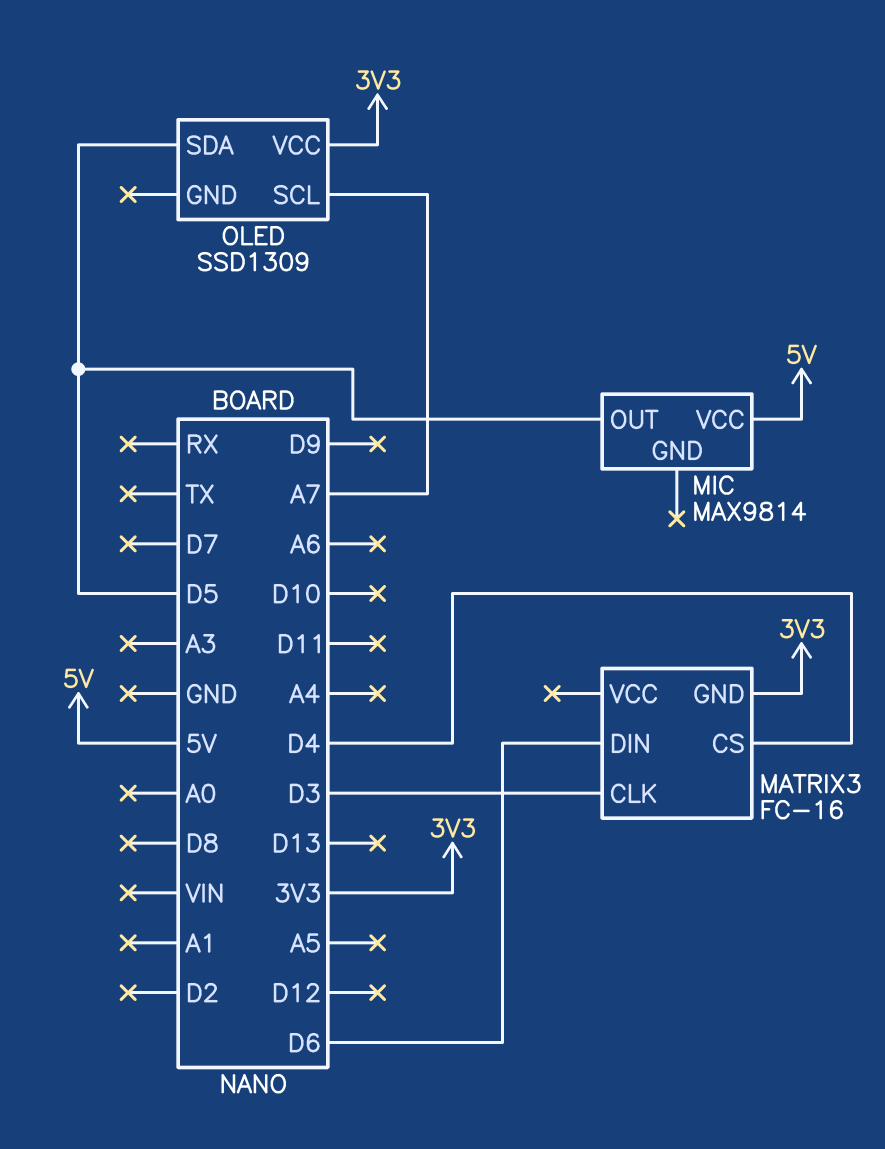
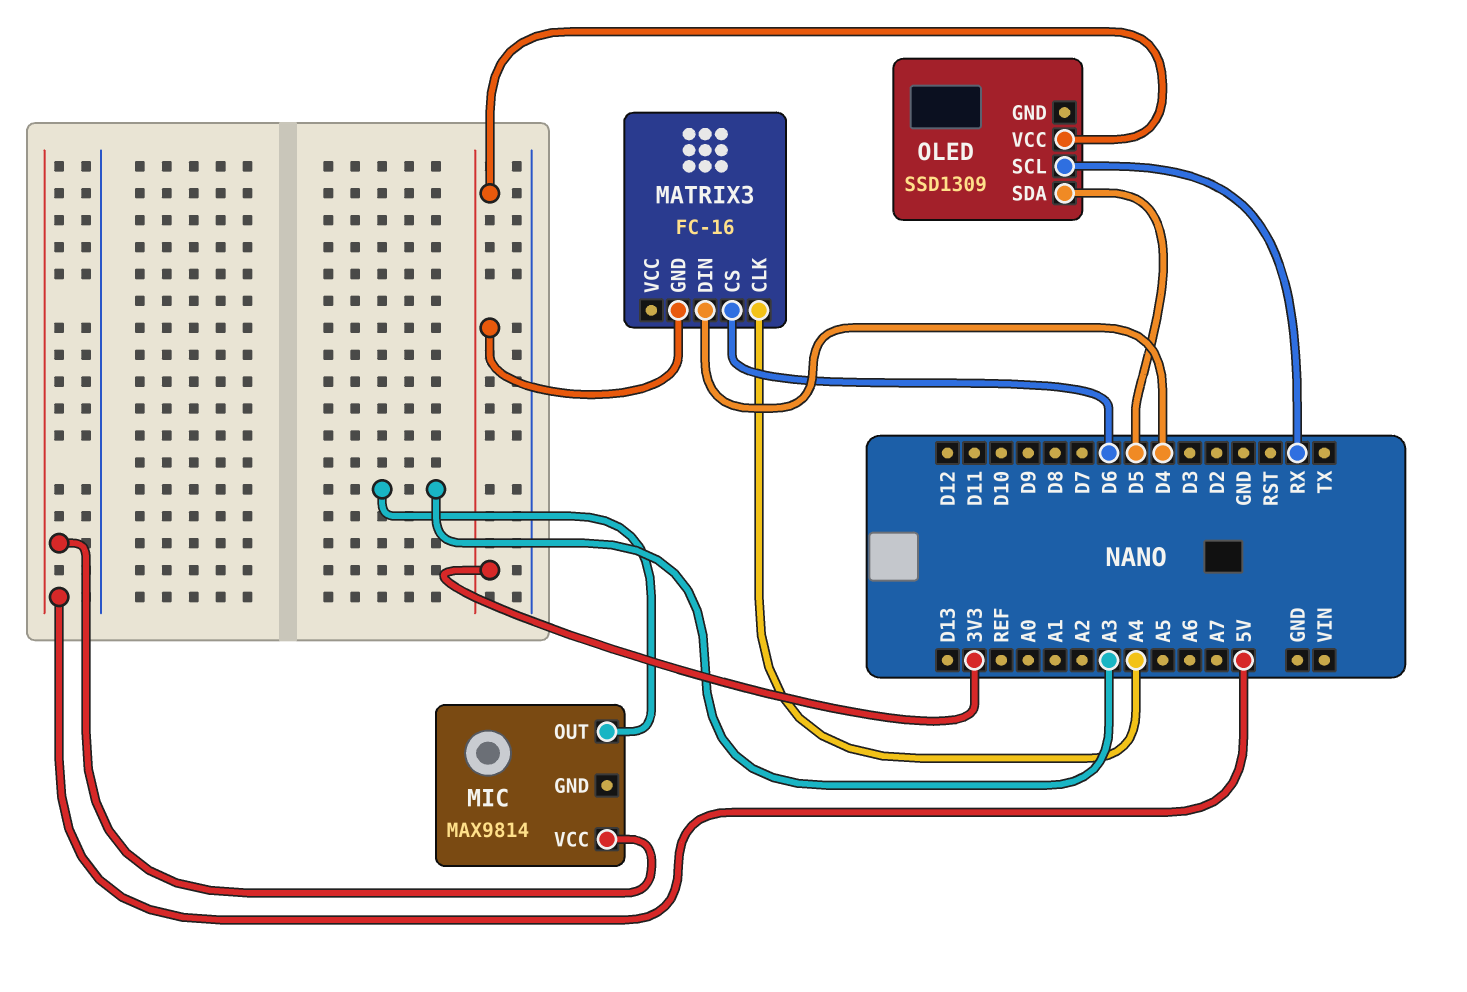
MATRIX3 pin CLK: D3 -> A4
MATRIX3 pin CS: D4 -> D6
MATRIX3 pin DIN: D6 -> D4
MIC pin OUT: D5 -> A3
OLED pin SCL: A7 -> RX

